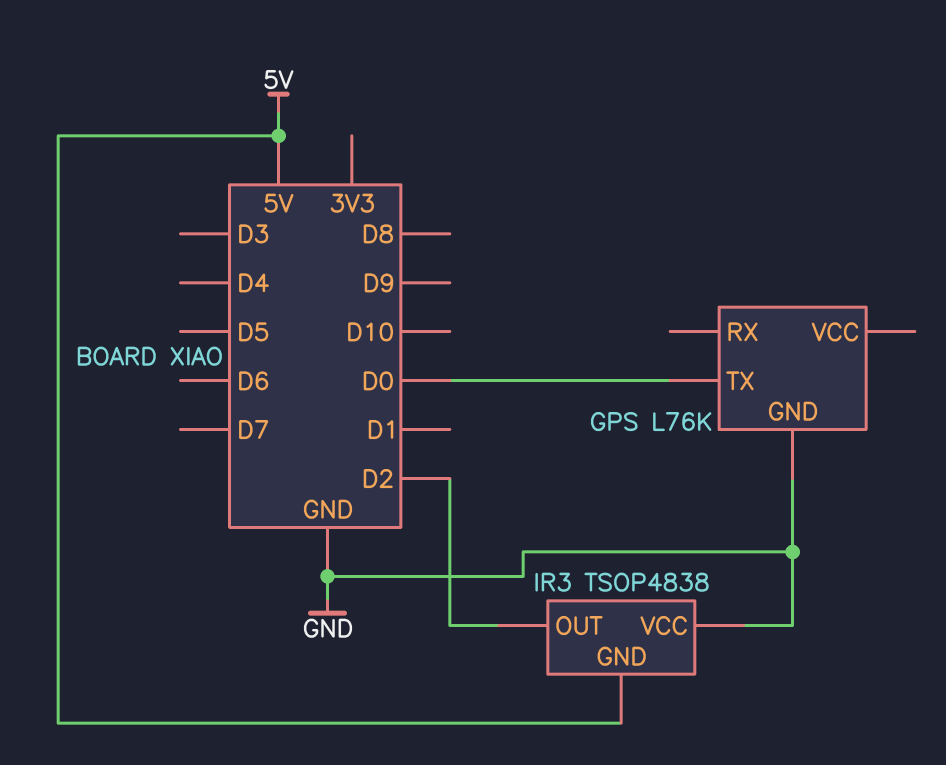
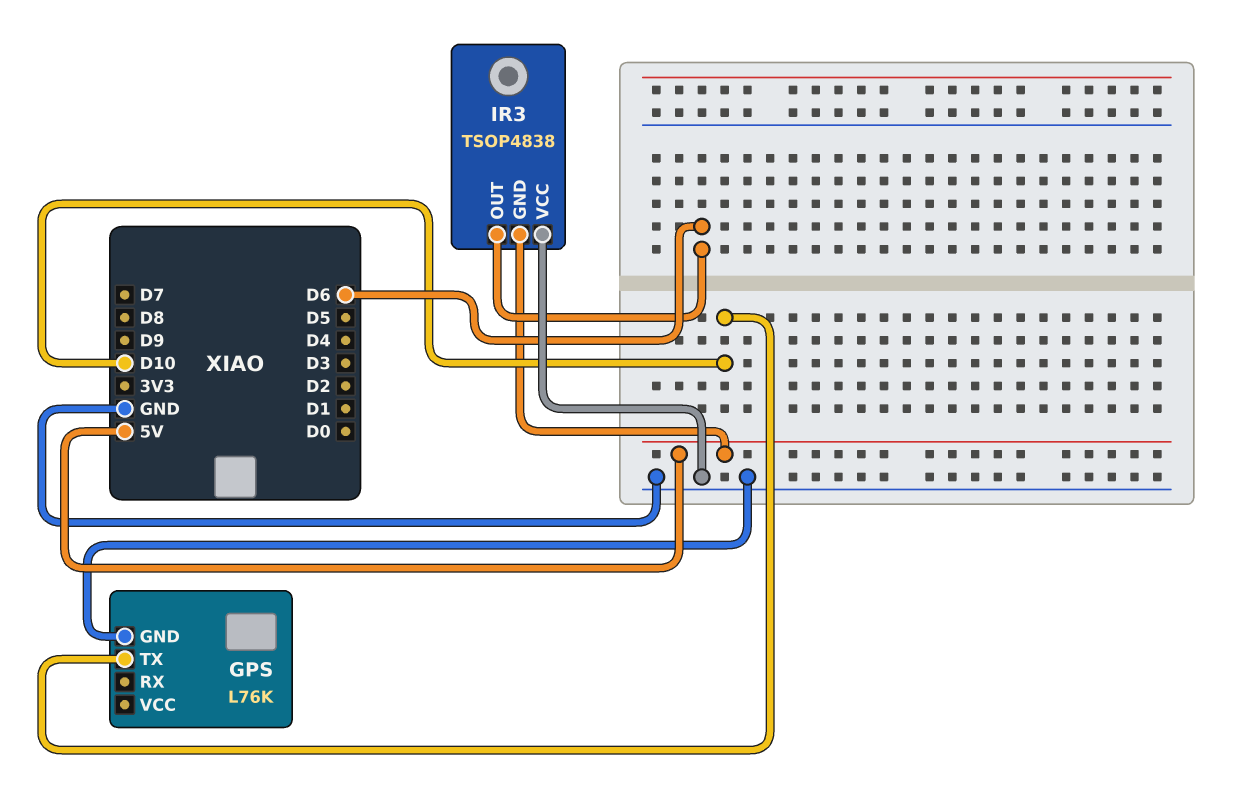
GPS pin TX: D0 -> D10
IR3 pin OUT: D2 -> D6

